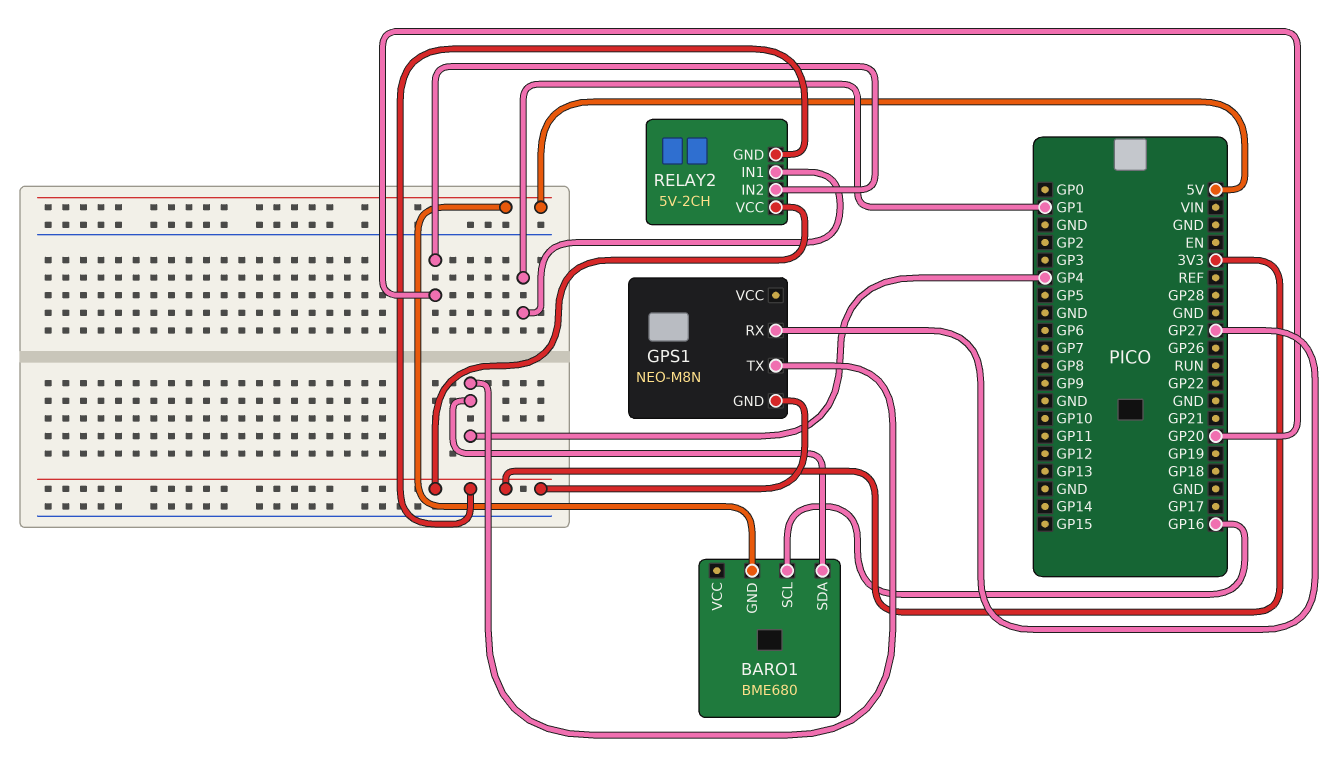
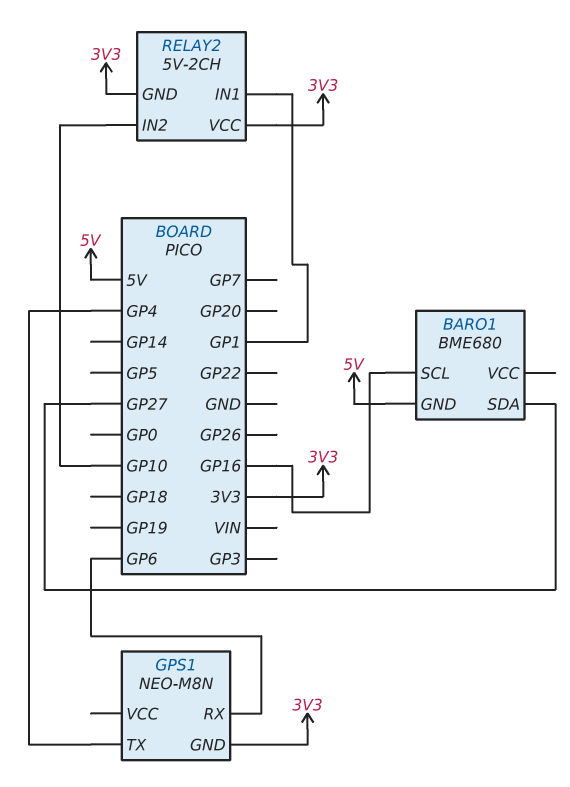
BARO1 pin SDA: GP4 -> GP27
GPS1 pin RX: GP27 -> GP6
RELAY2 pin IN2: GP20 -> GP10

